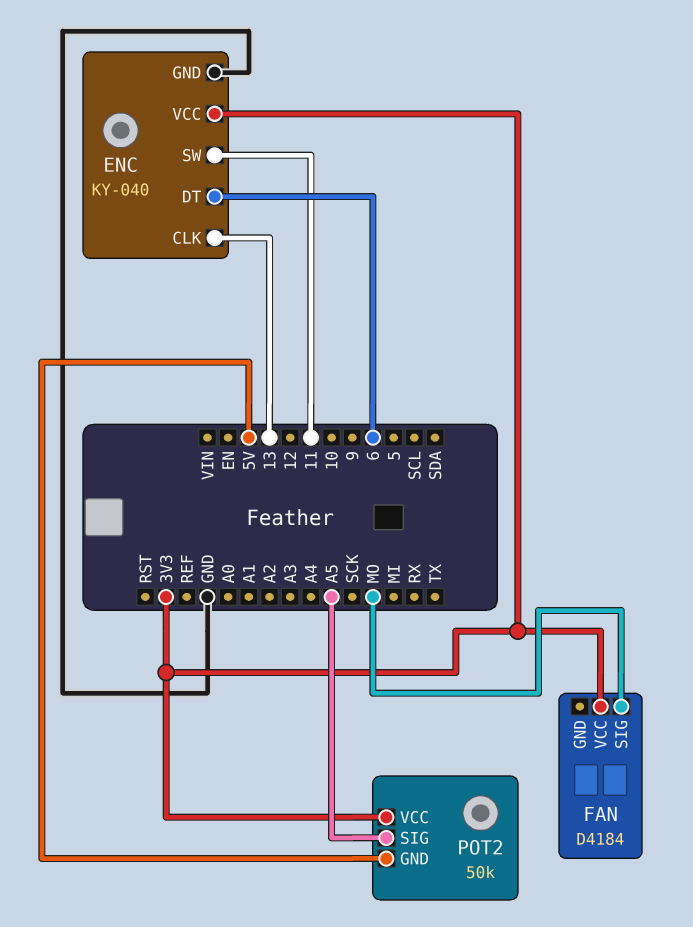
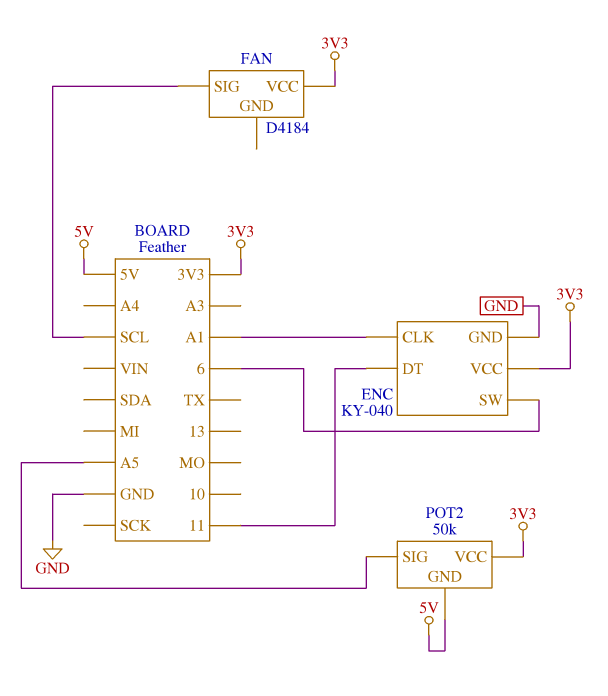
ENC pin CLK: 13 -> A1
ENC pin DT: 6 -> 11
ENC pin SW: 11 -> 6
FAN pin SIG: MO -> SCL

